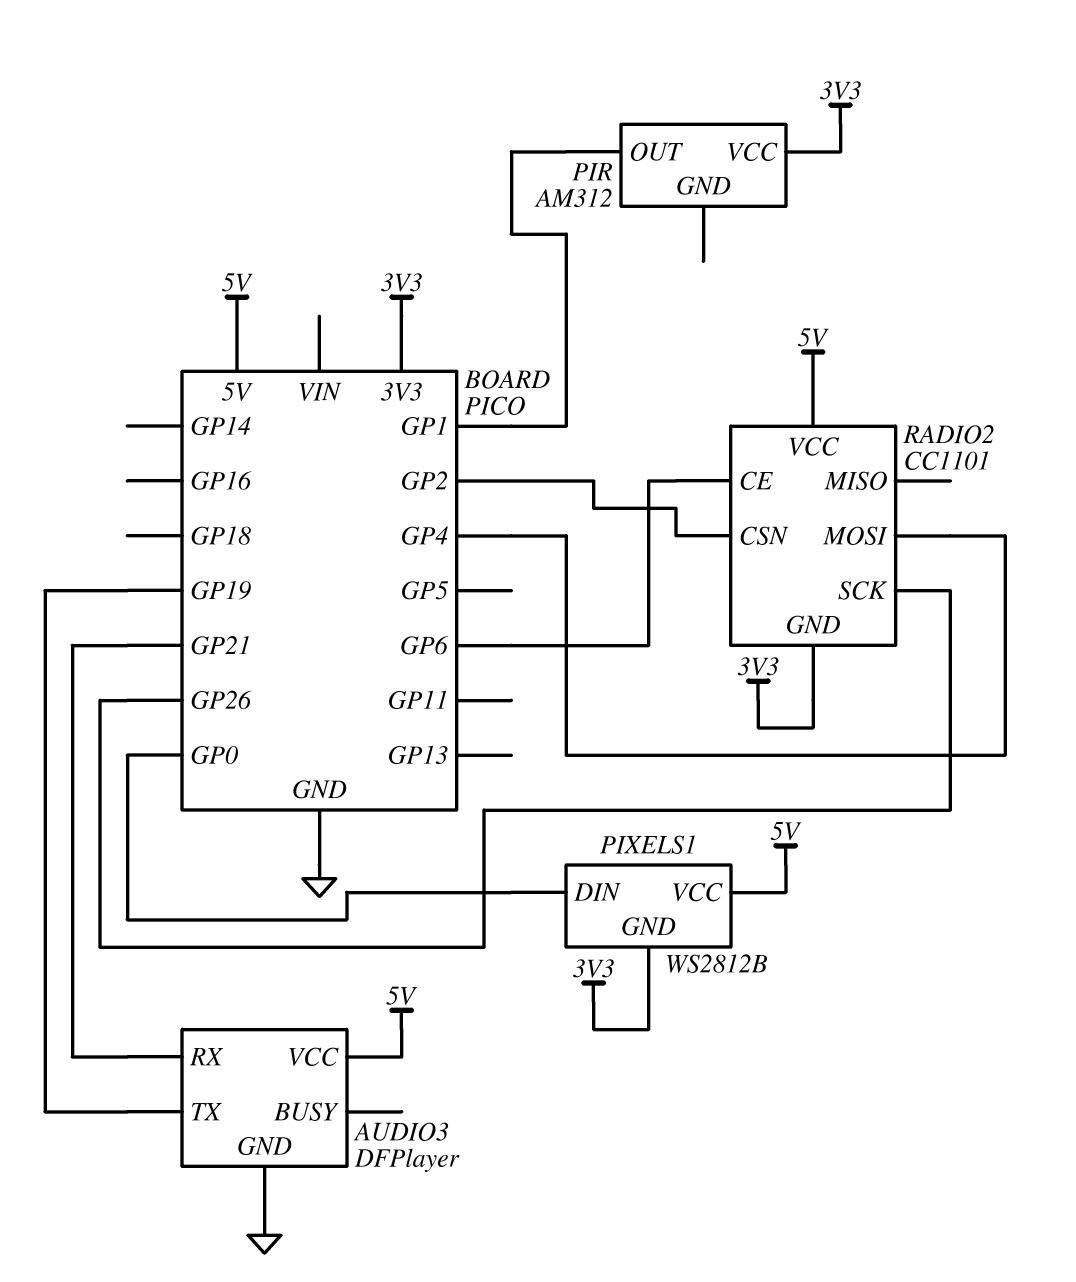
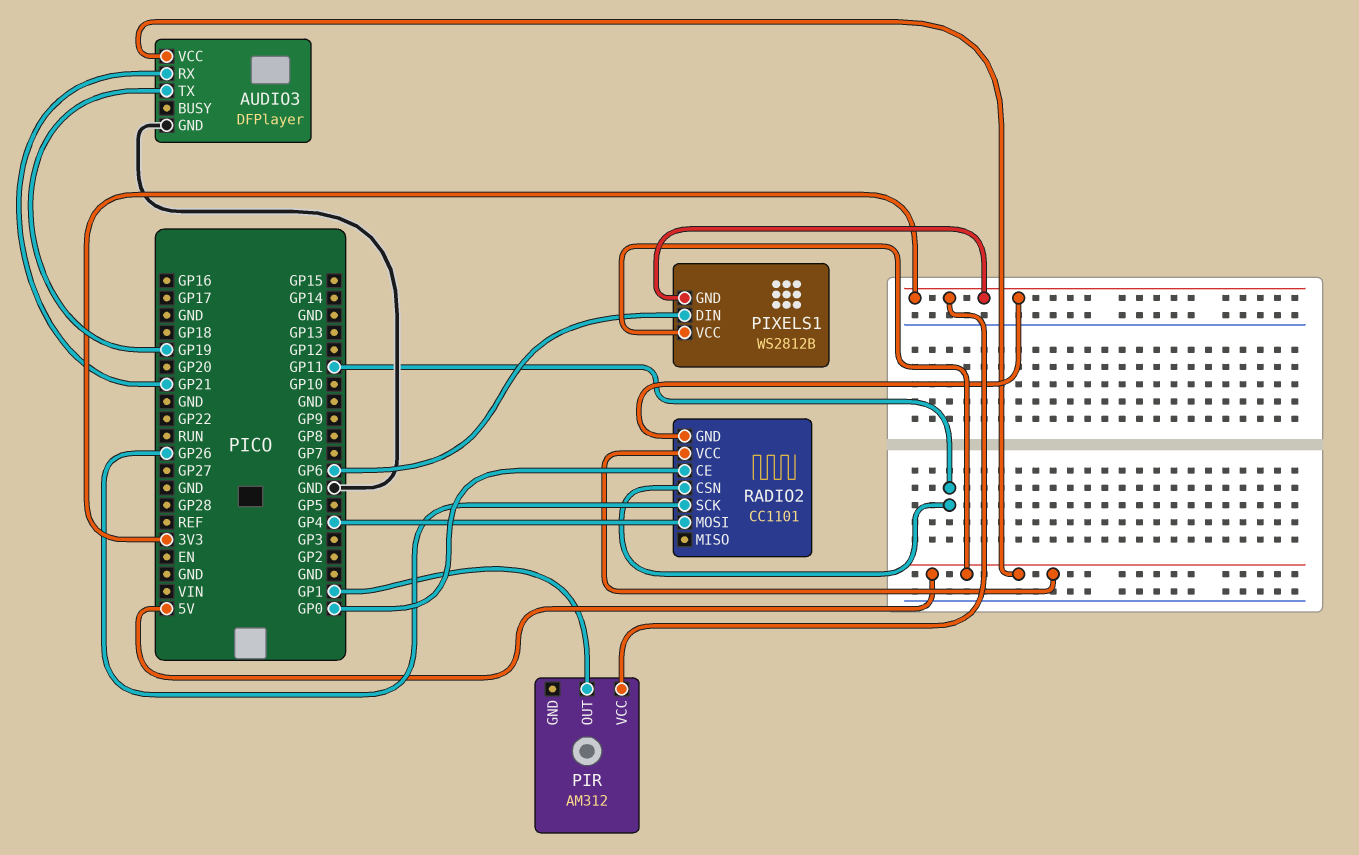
PIXELS1 pin DIN: GP0 -> GP6
RADIO2 pin CE: GP6 -> GP0
RADIO2 pin CSN: GP2 -> GP11

